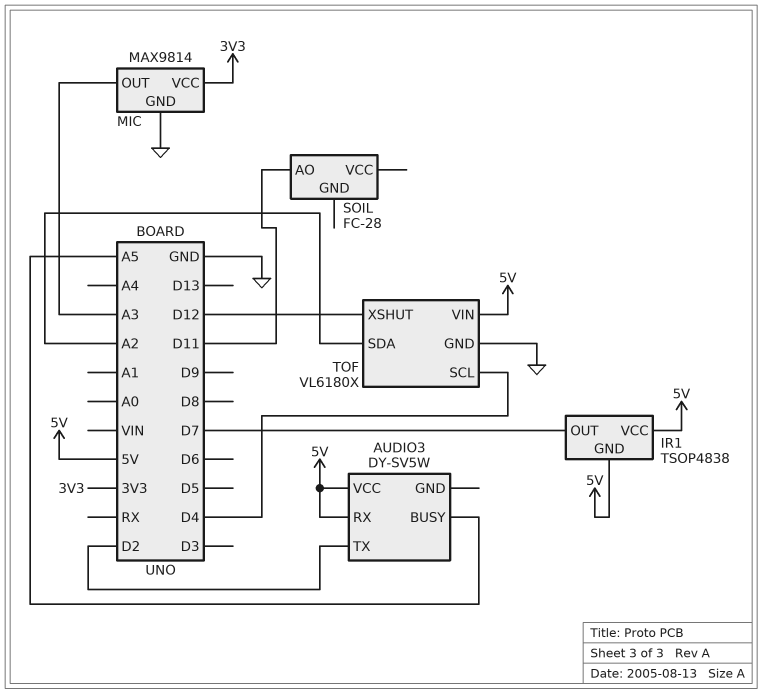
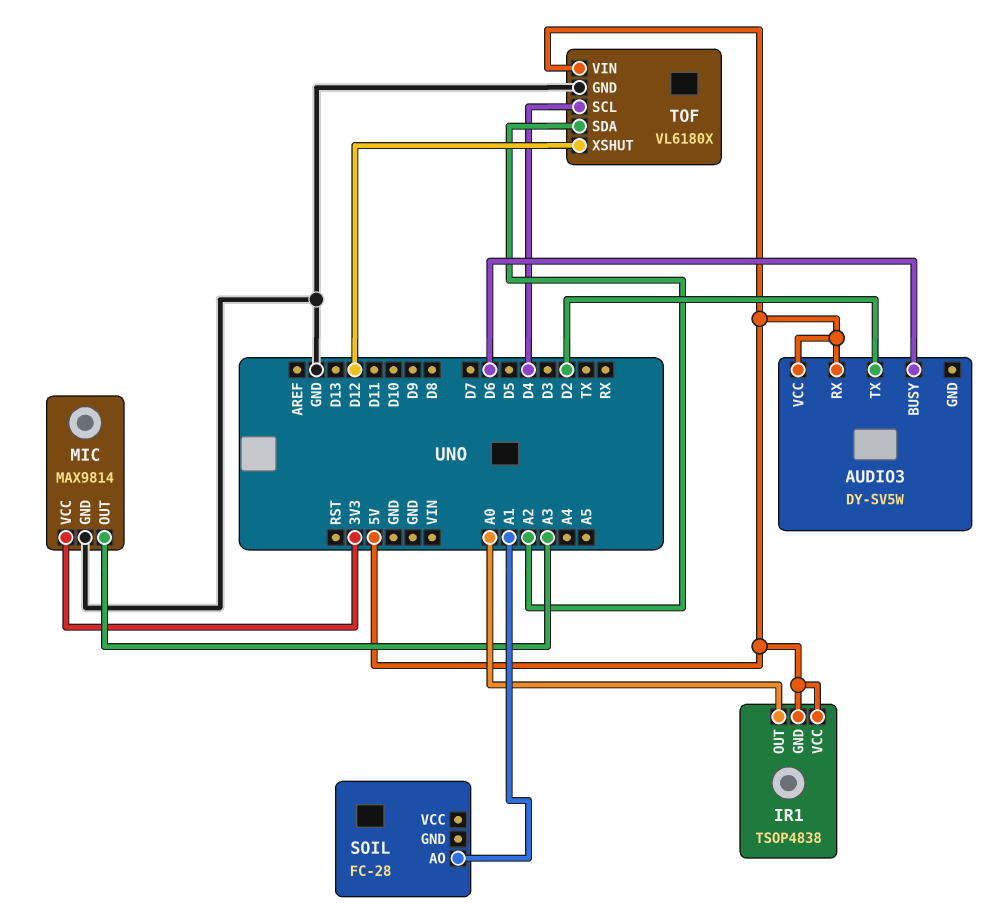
AUDIO3 pin BUSY: A5 -> D6
IR1 pin OUT: D7 -> A0
SOIL pin AO: D11 -> A1

